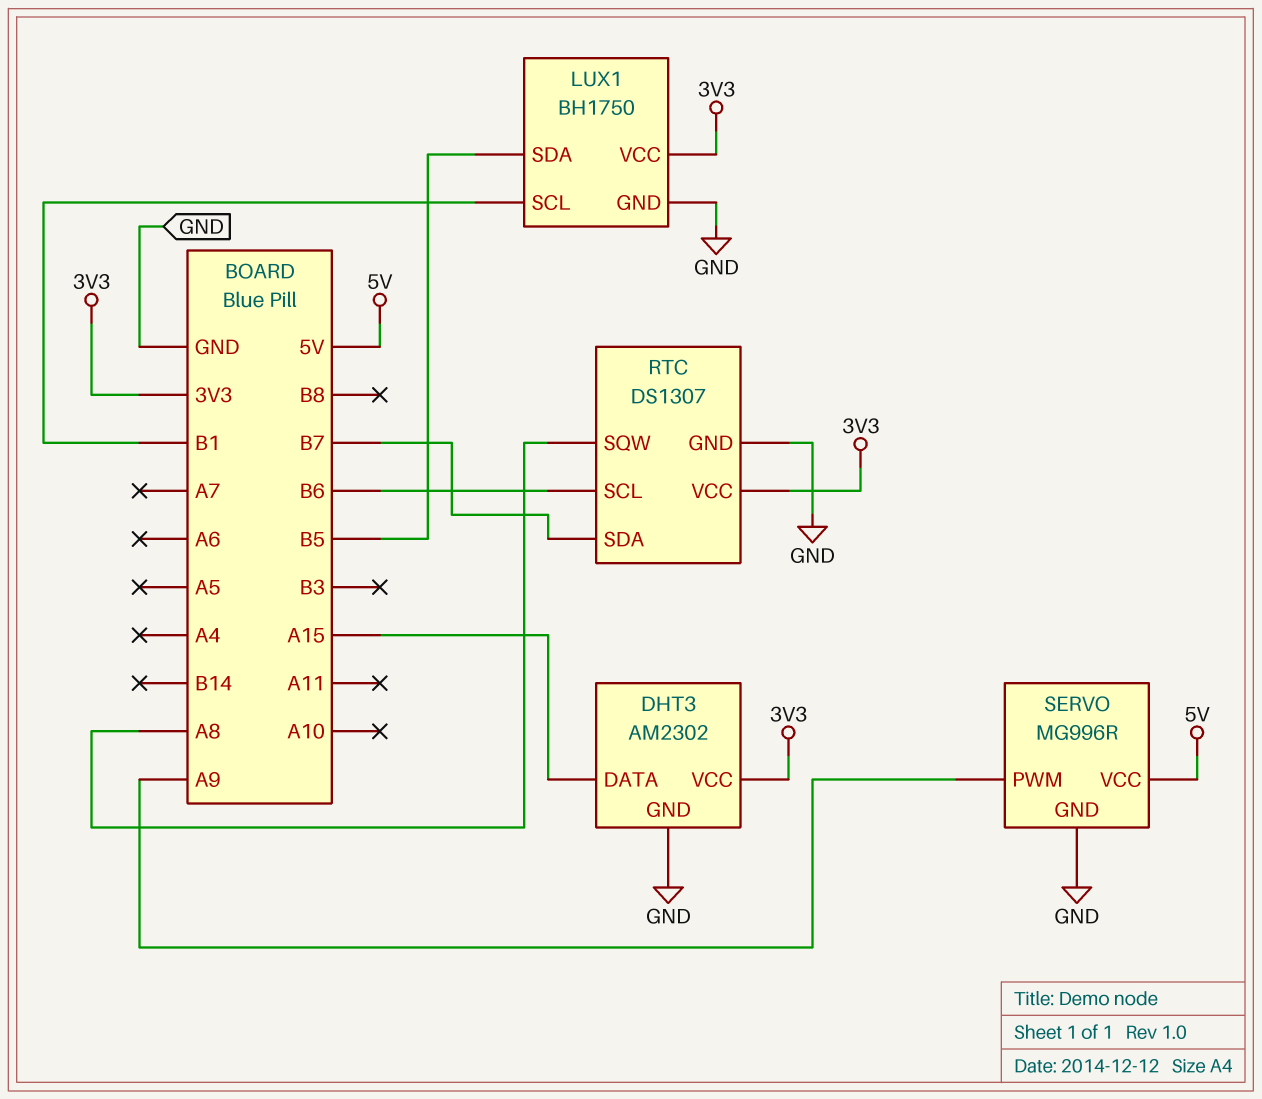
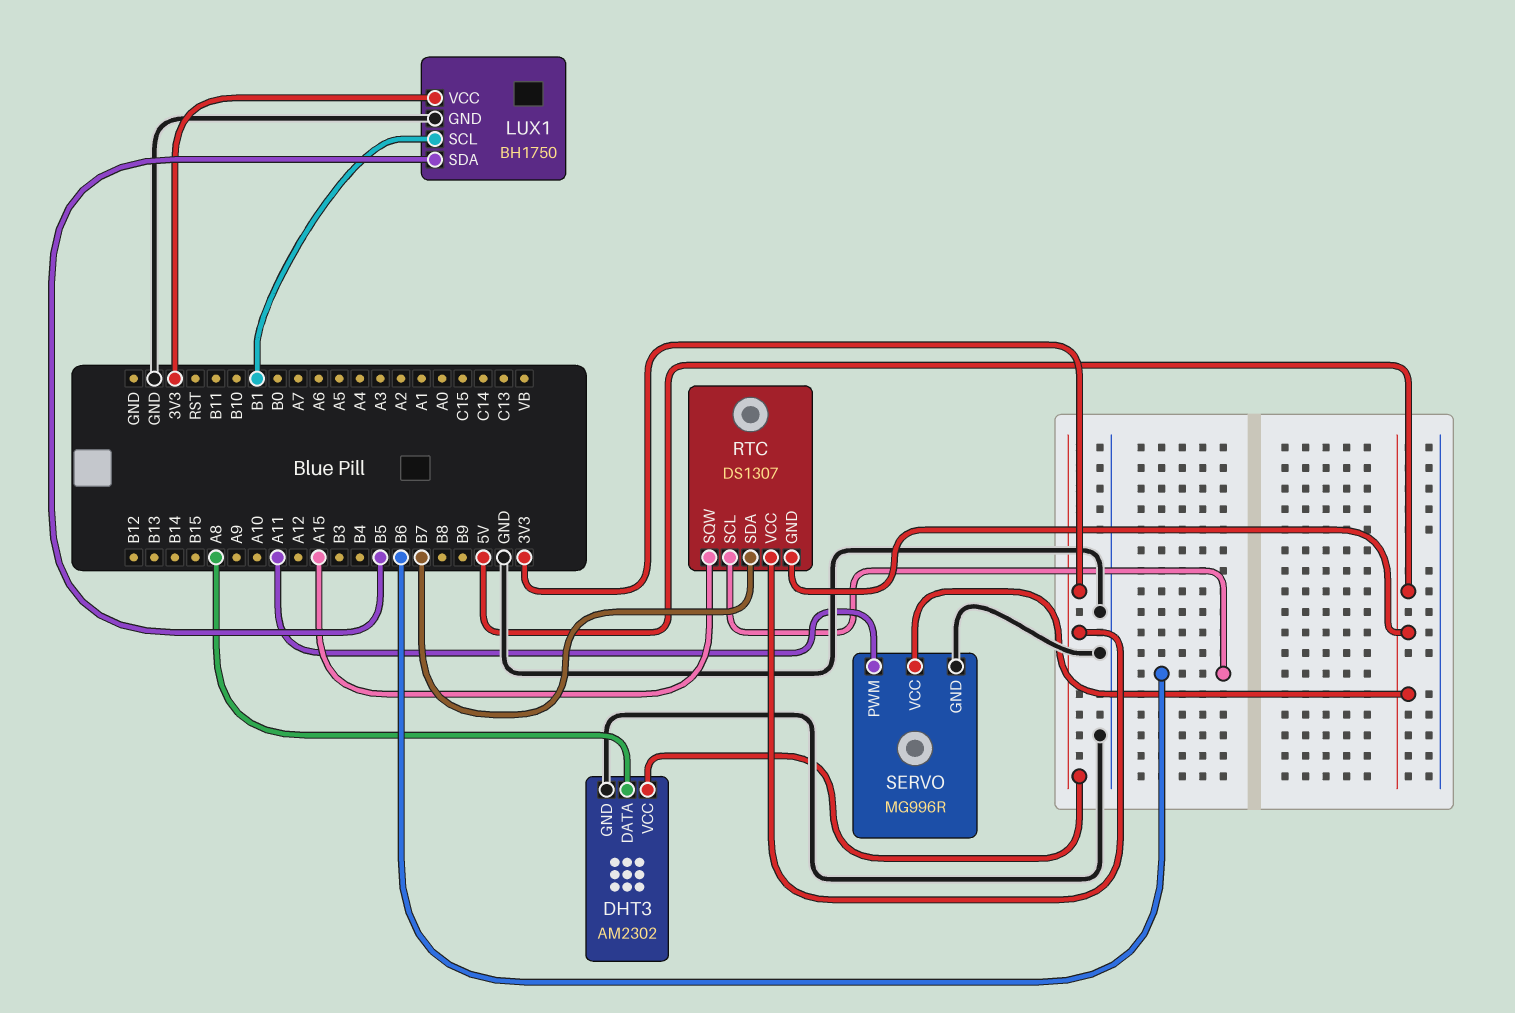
DHT3 pin DATA: A15 -> A8
RTC pin GND: GND -> 5V
RTC pin SQW: A8 -> A15
SERVO pin PWM: A9 -> A11

